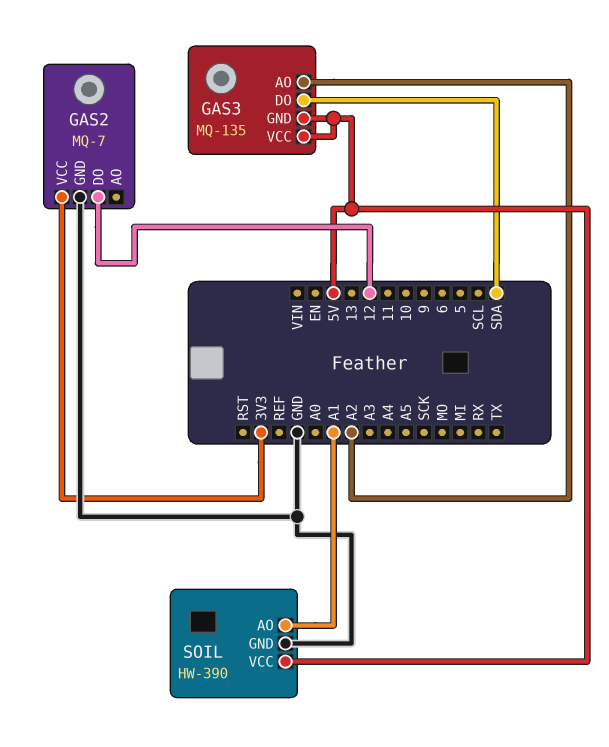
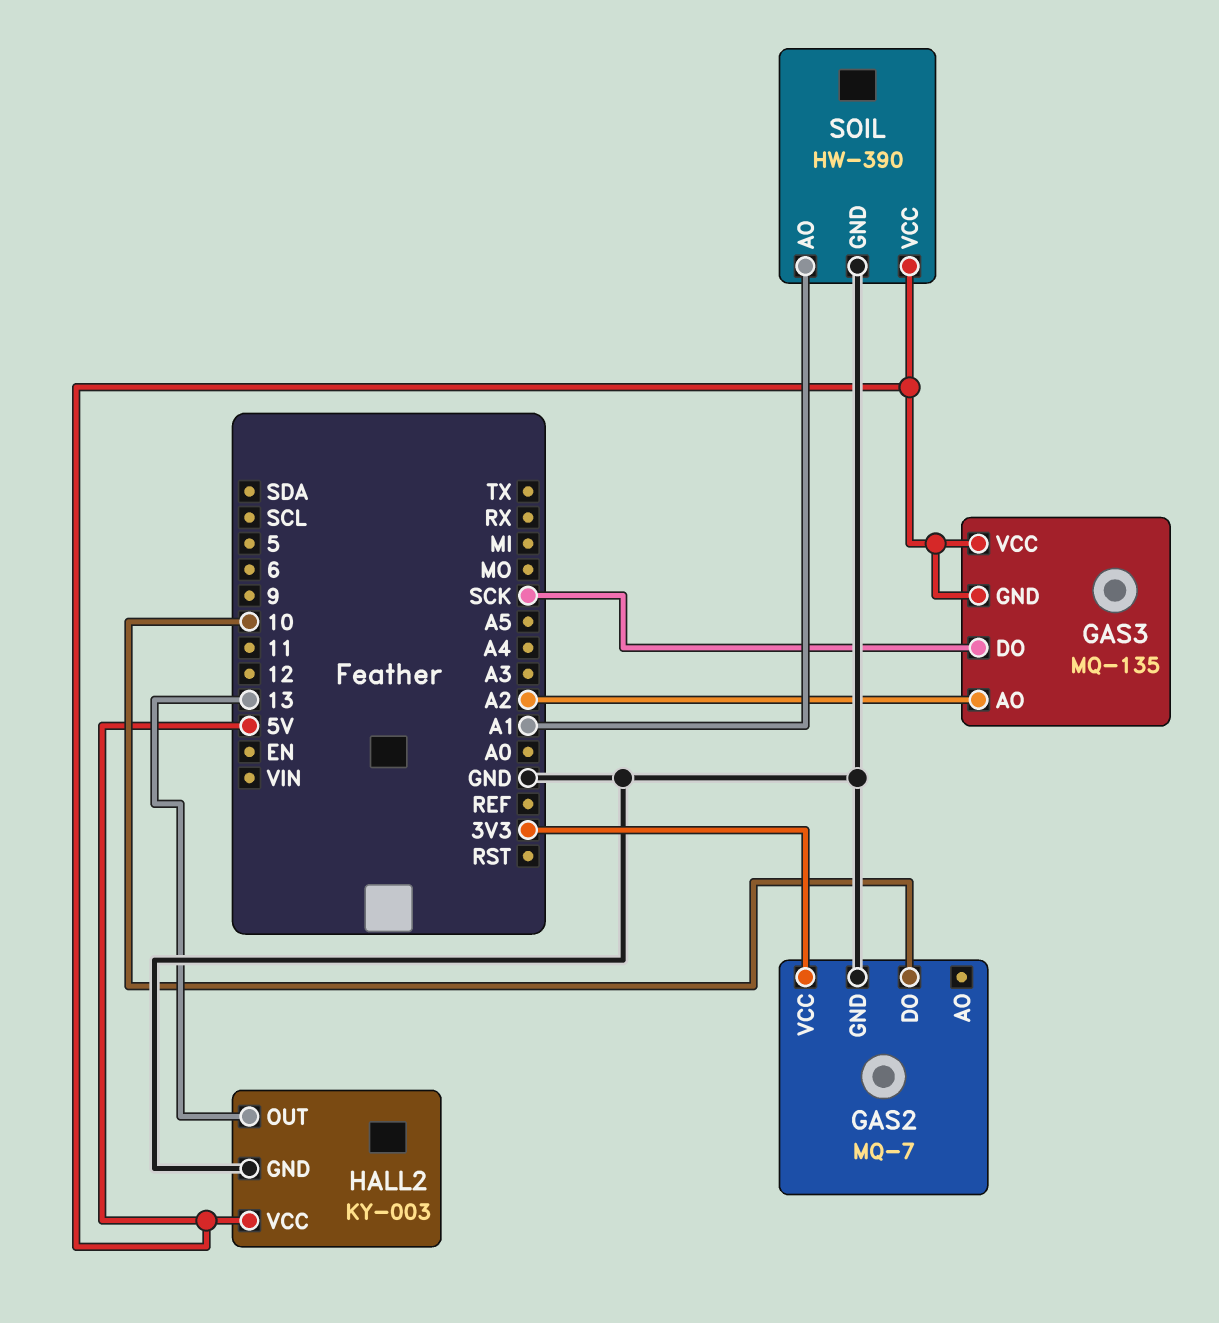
GAS2 pin DO: 12 -> 10
GAS3 pin DO: SDA -> SCK
HALL2: none -> KY-003
HALL2 pin GND: none -> GND
HALL2 pin OUT: none -> 13
HALL2 pin VCC: none -> 5V

